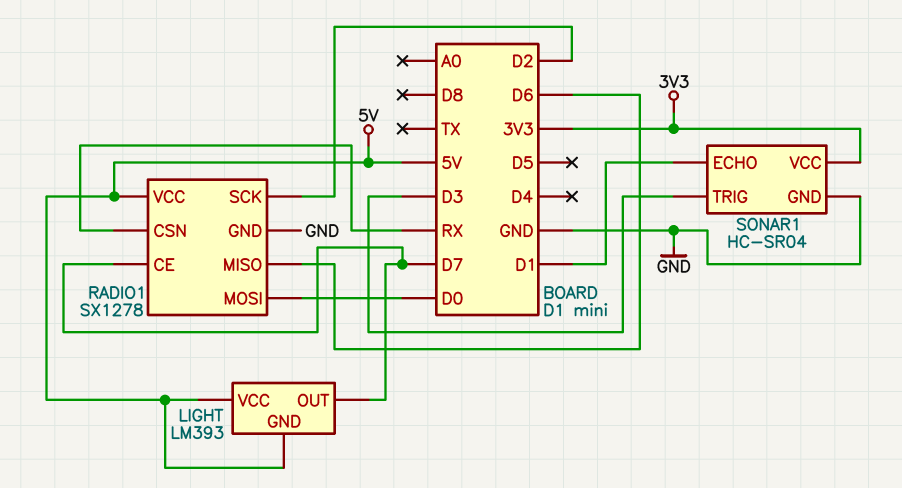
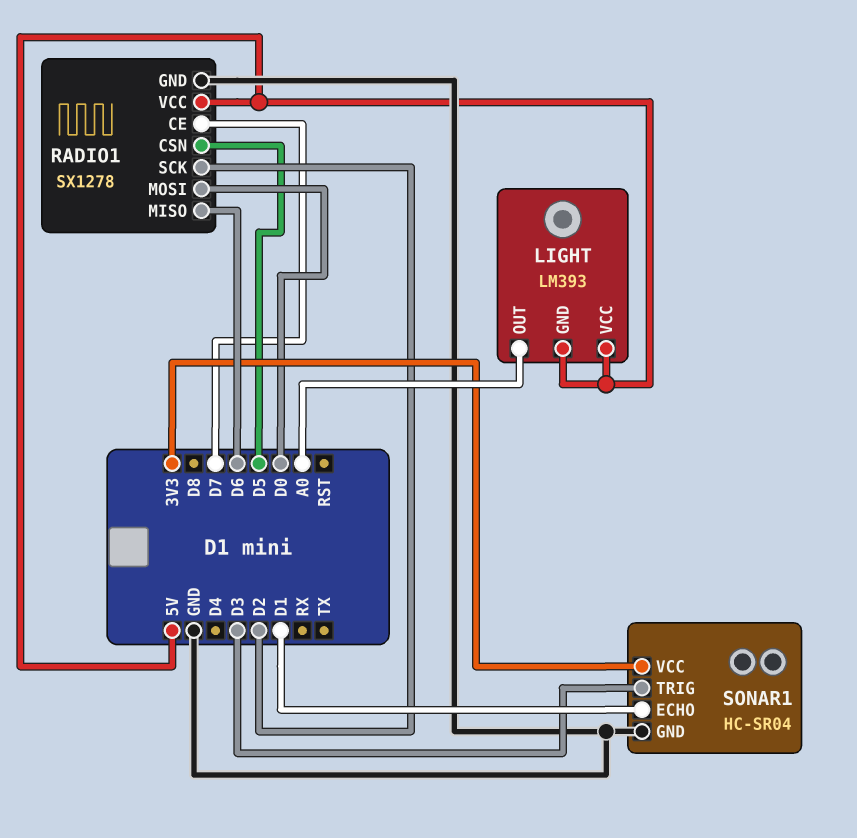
LIGHT pin OUT: D7 -> A0
RADIO1 pin CSN: RX -> D5

